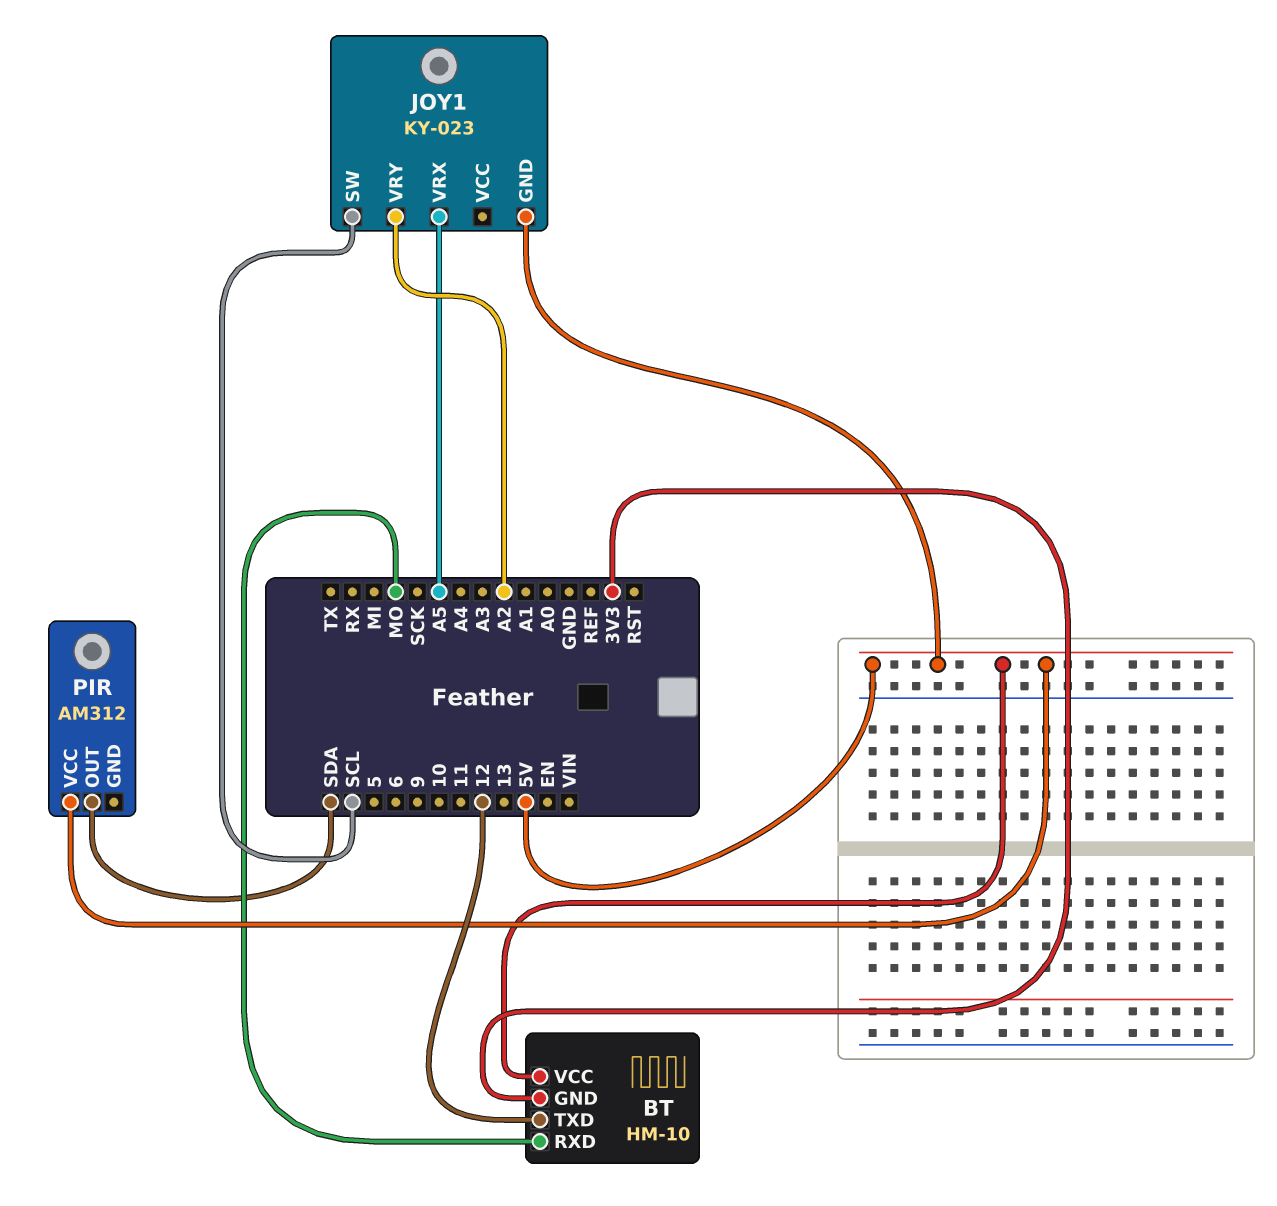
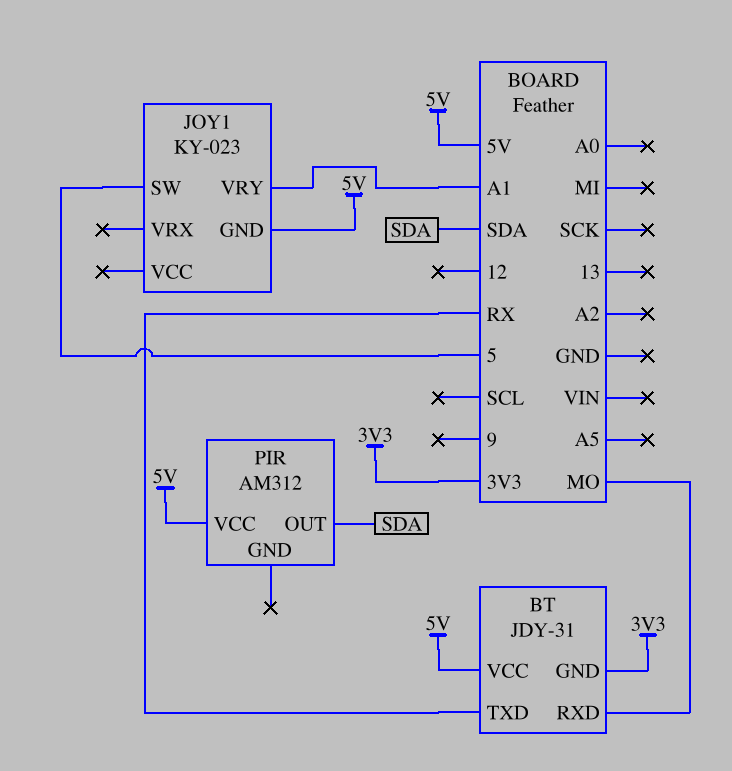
BT: HM-10 -> JDY-31
BT pin TXD: 12 -> RX
JOY1 pin SW: SCL -> 5
JOY1 pin VRX: A5 -> none
JOY1 pin VRY: A2 -> A1

